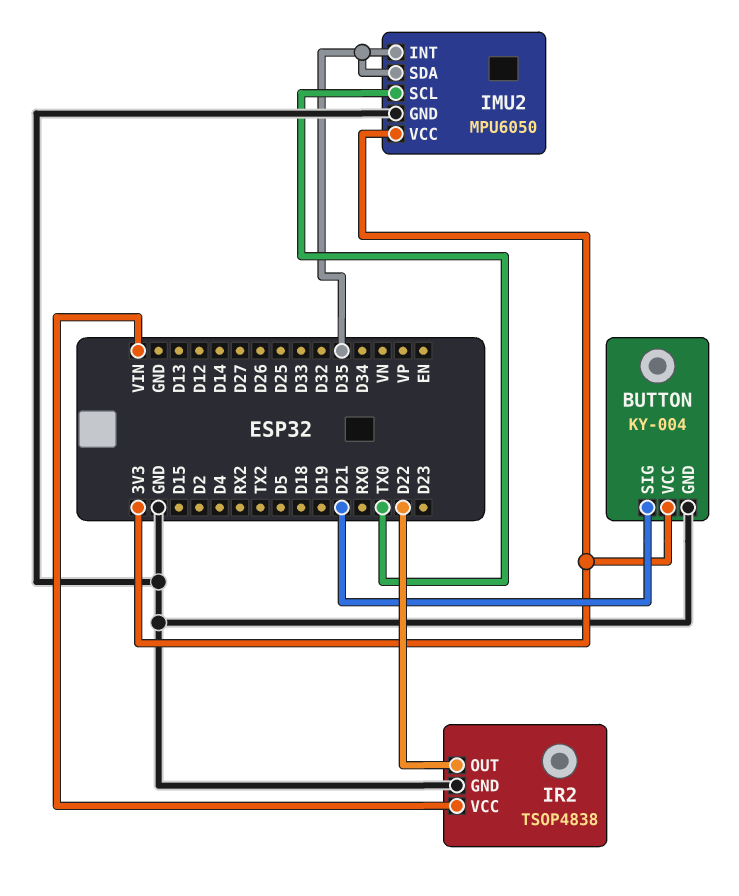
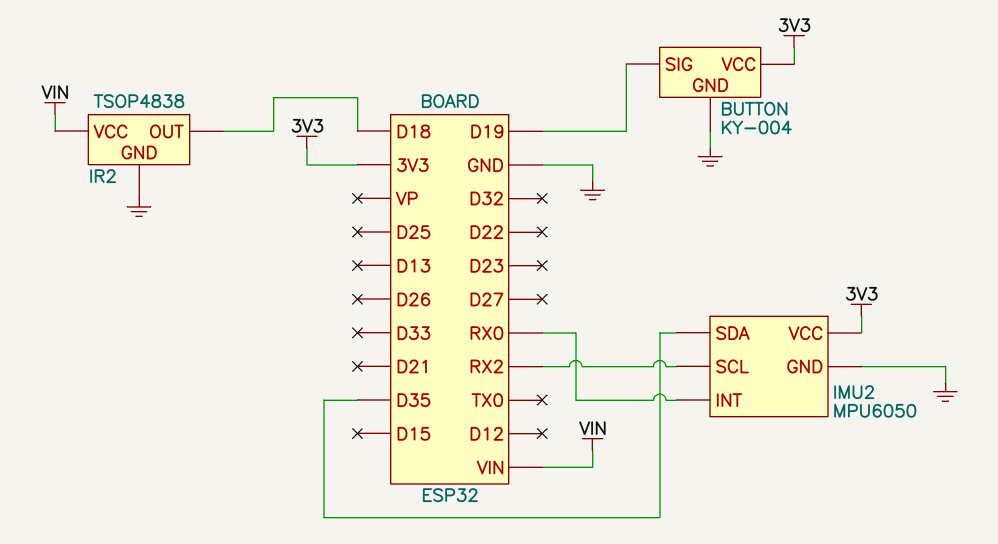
BUTTON pin SIG: D21 -> D19
IMU2 pin INT: D35 -> RX0
IMU2 pin SCL: TX0 -> RX2
IR2 pin OUT: D22 -> D18

